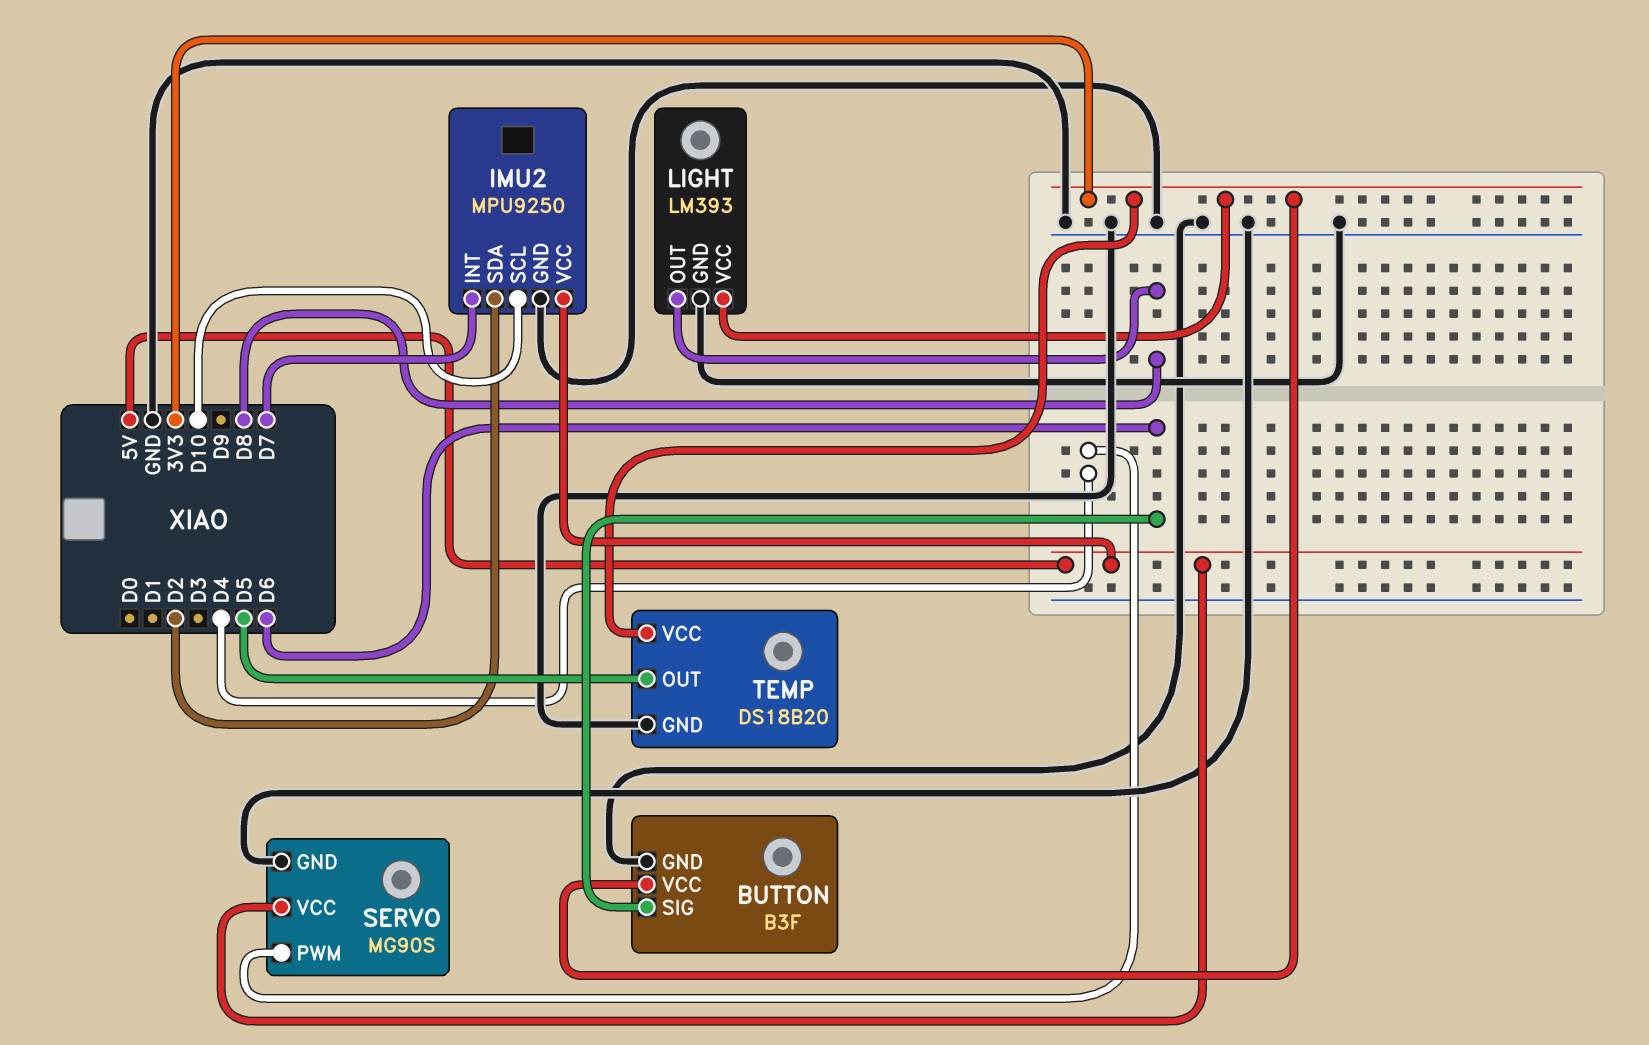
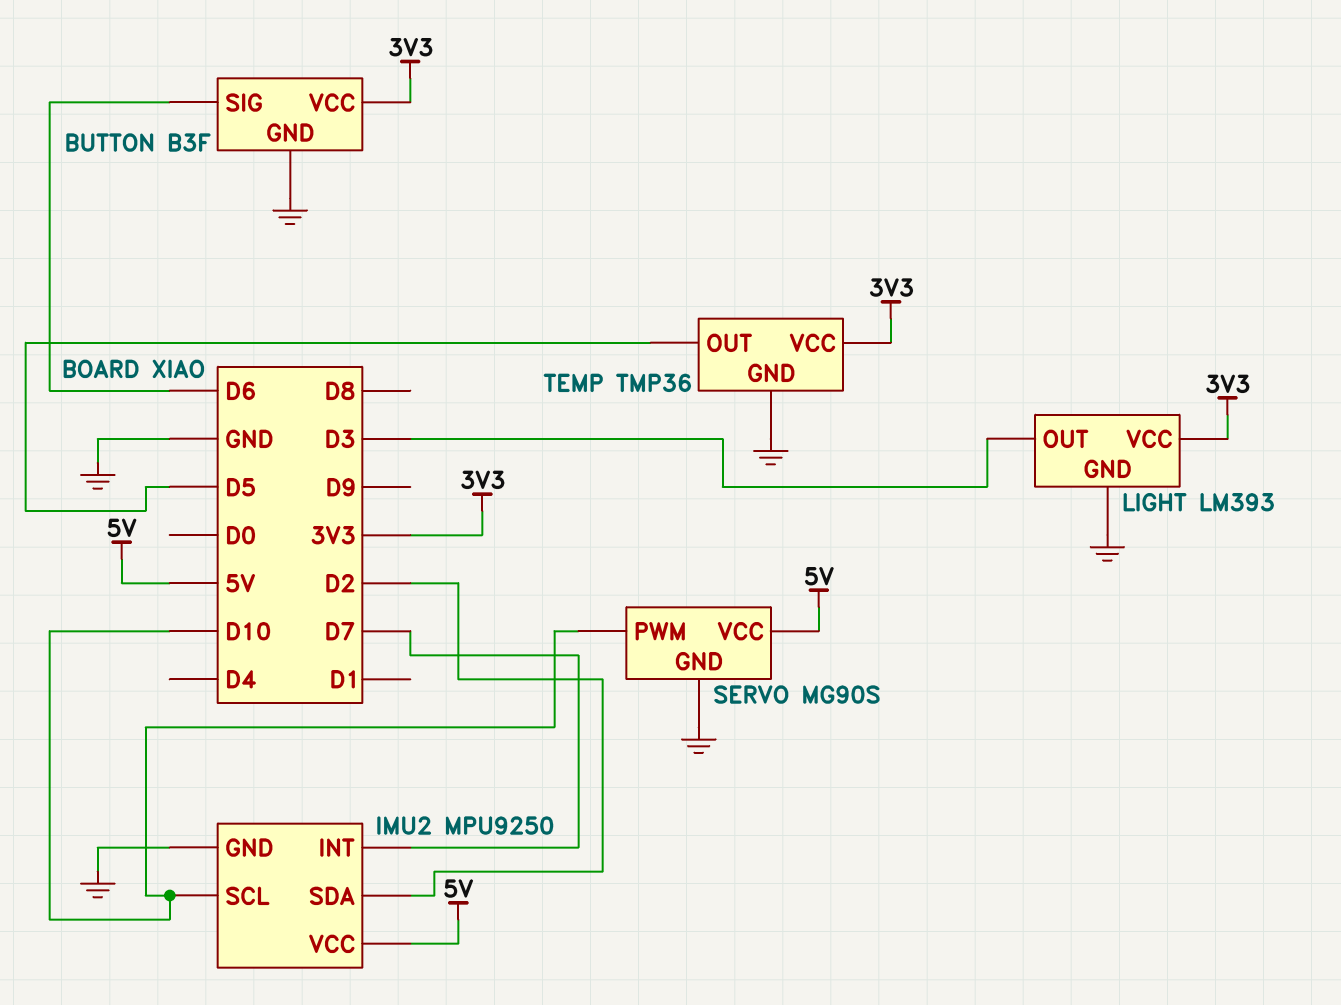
LIGHT pin OUT: D8 -> D3
SERVO pin PWM: D4 -> D10
TEMP: DS18B20 -> TMP36

